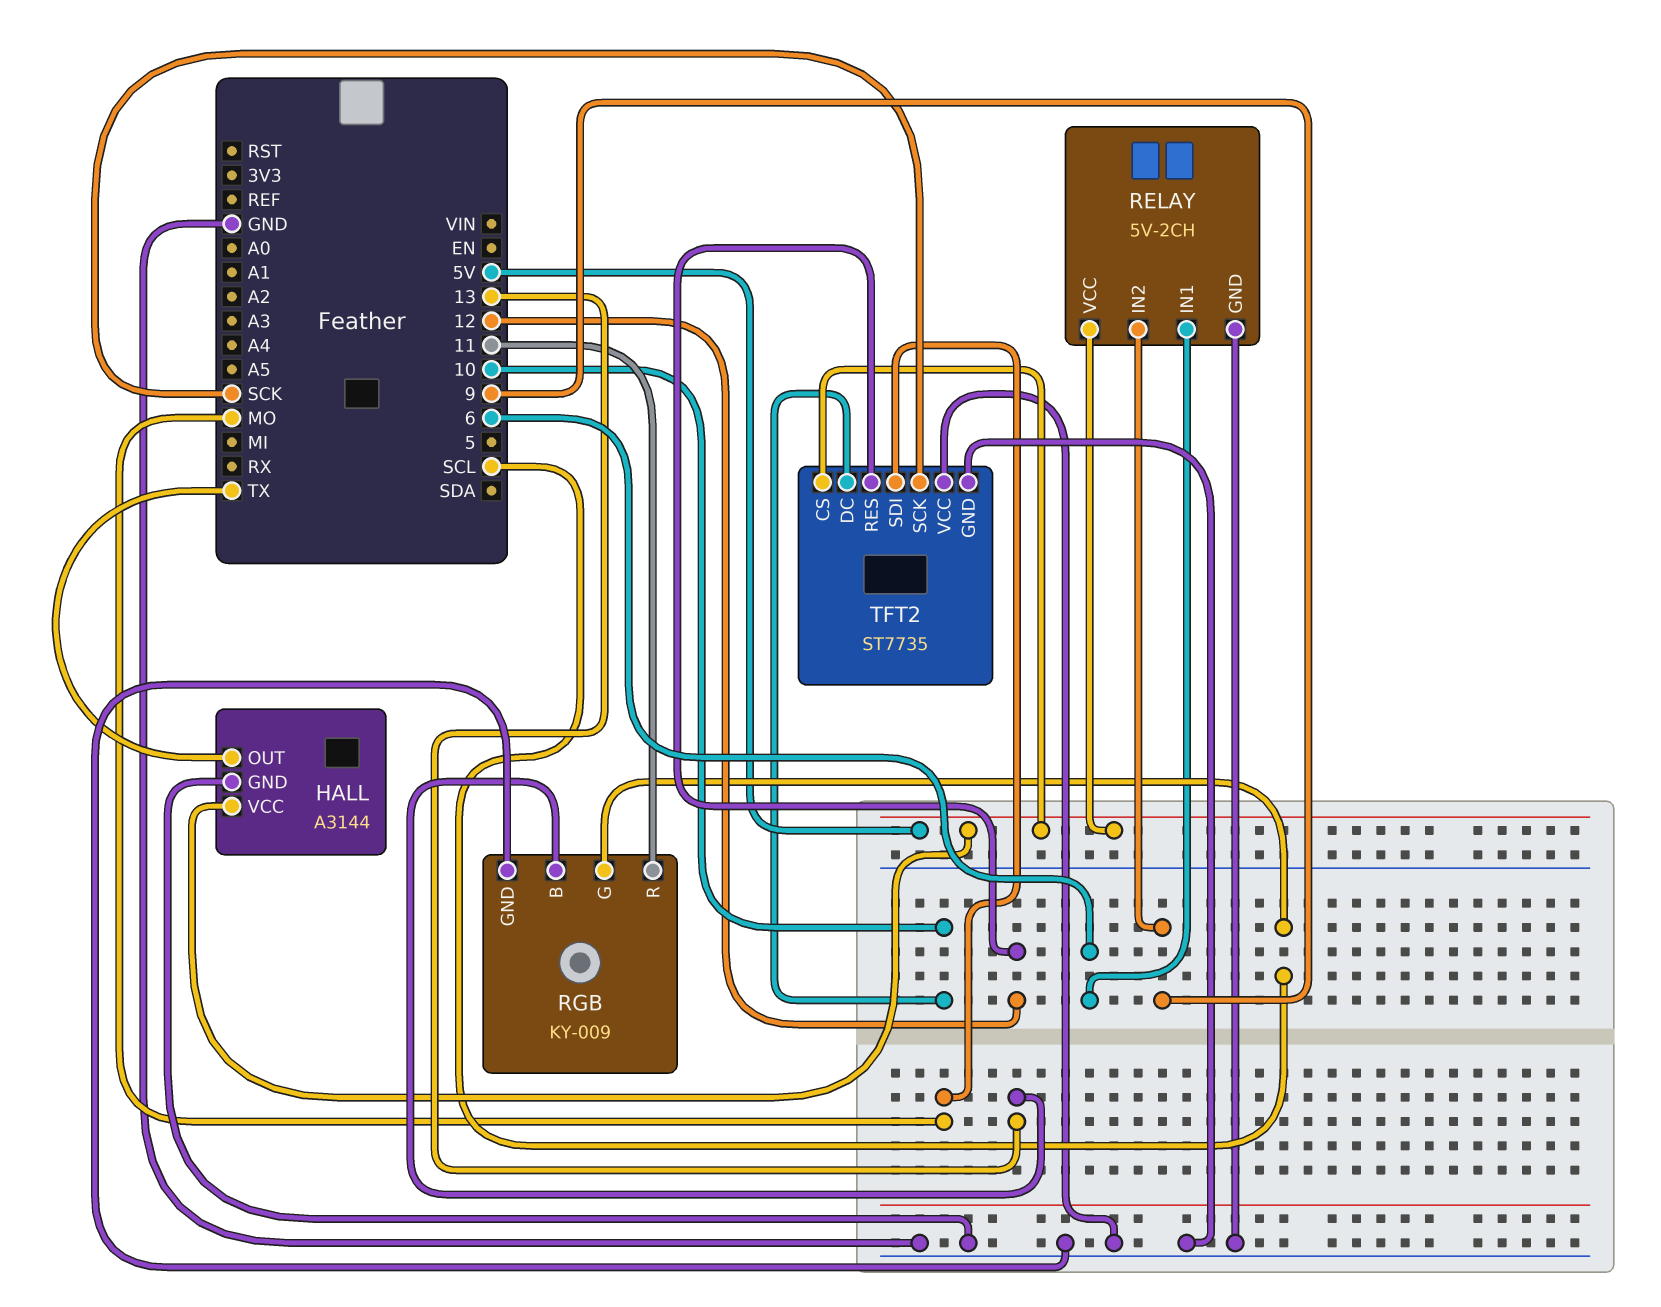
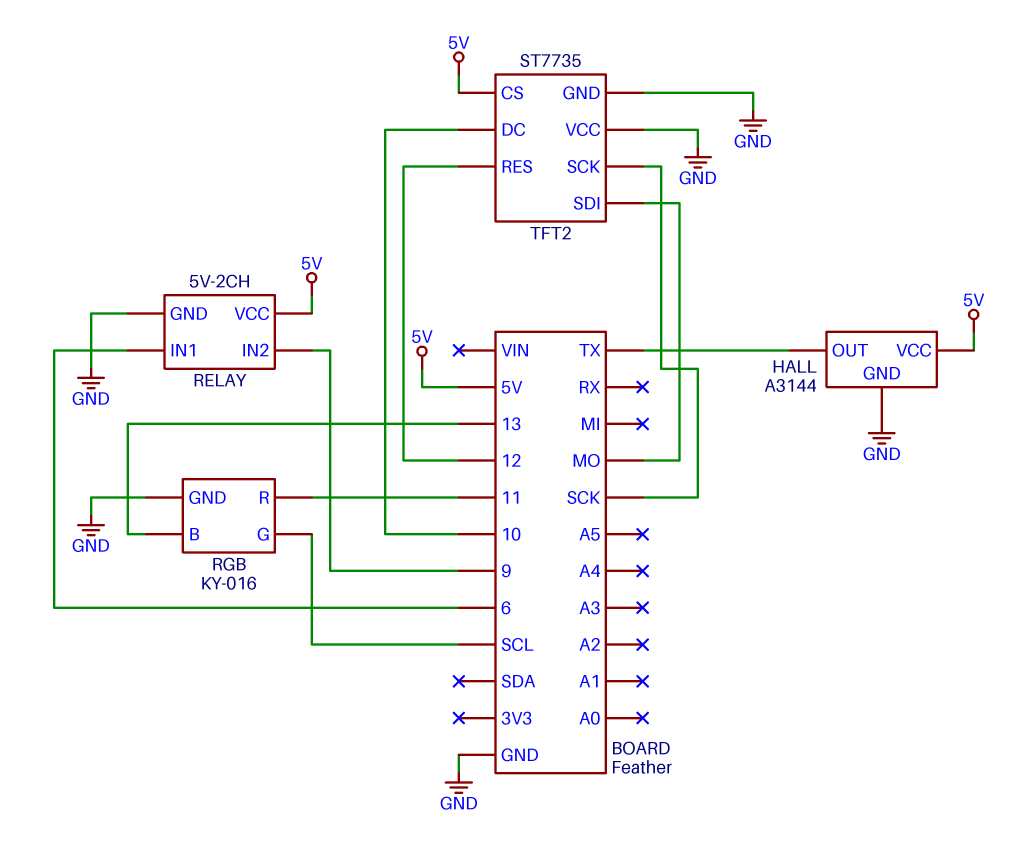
RGB: KY-009 -> KY-016

